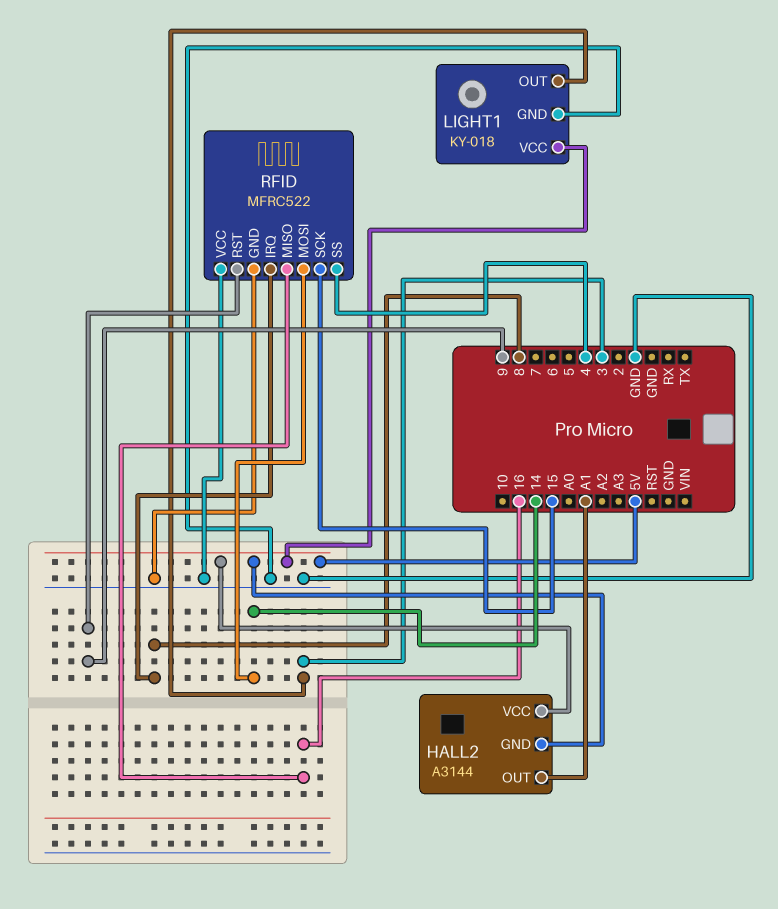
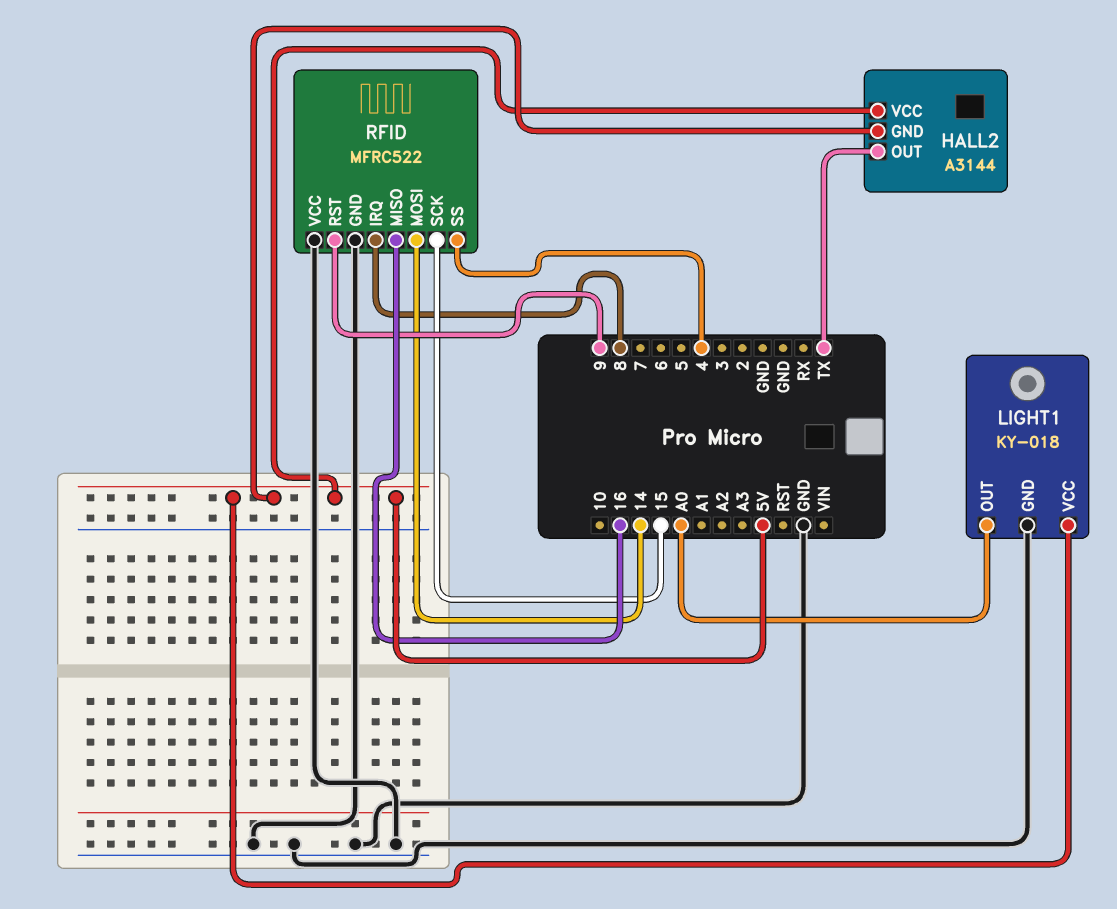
HALL2 pin OUT: A1 -> TX
LIGHT1 pin OUT: 3 -> A0

